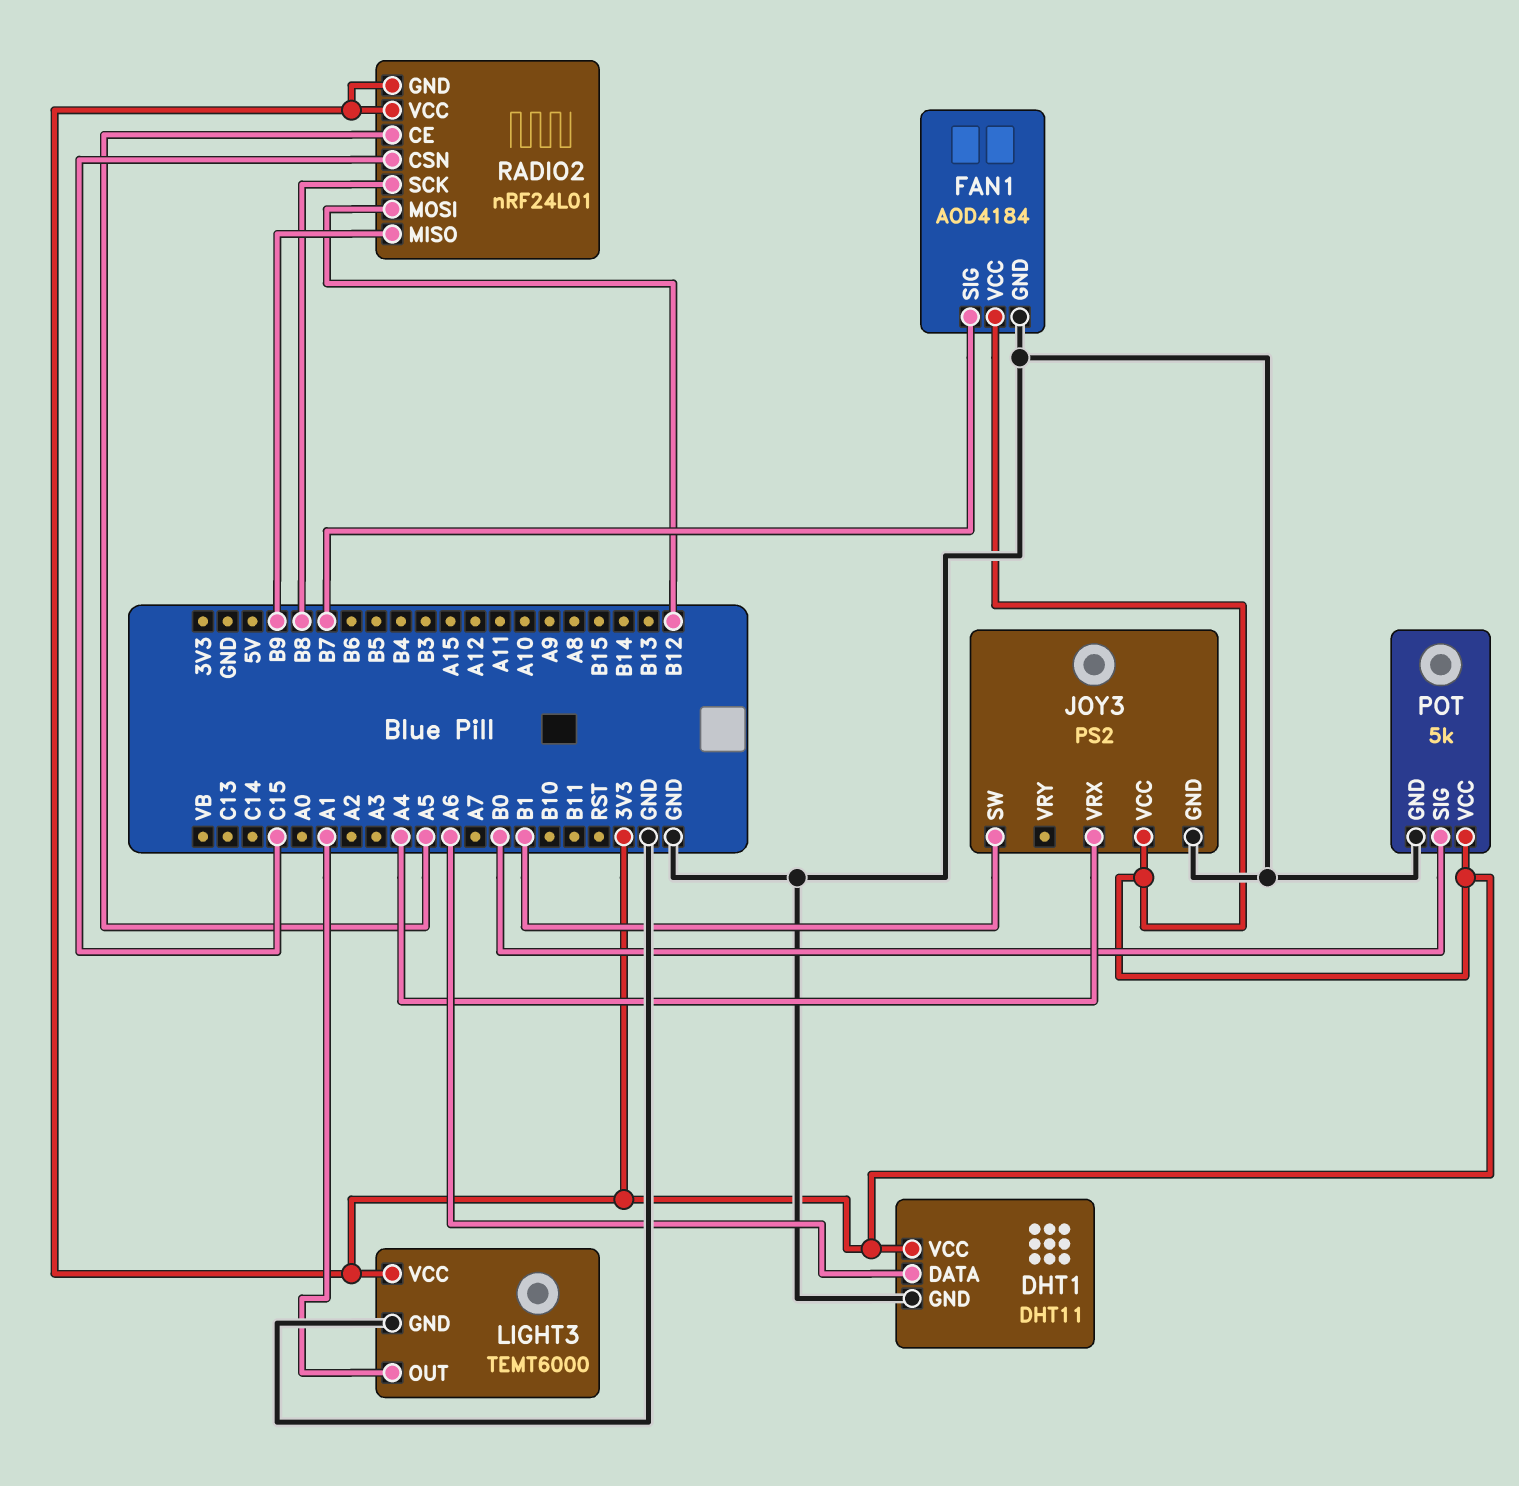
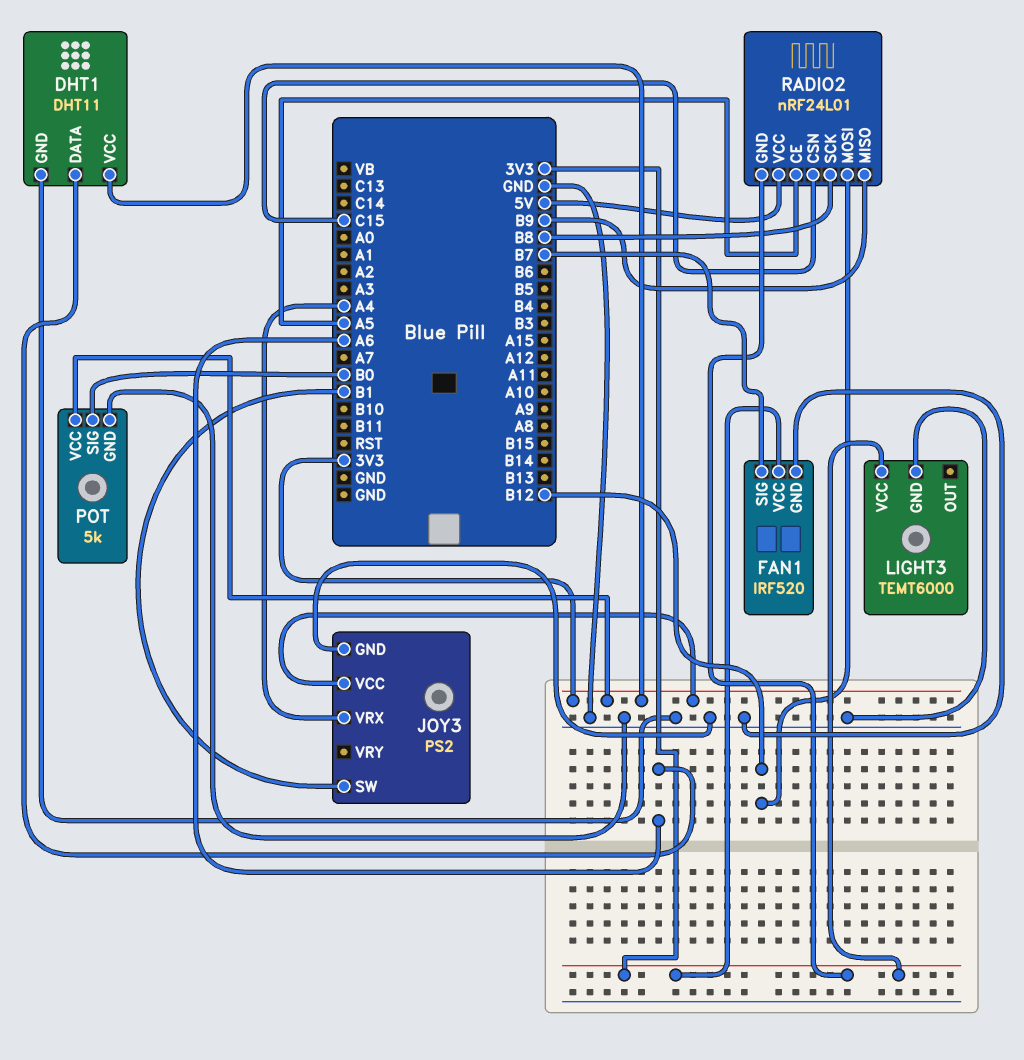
FAN1: AOD4184 -> IRF520
LIGHT3 pin OUT: A1 -> none
RADIO2 pin VCC: 3V3 -> 5V

